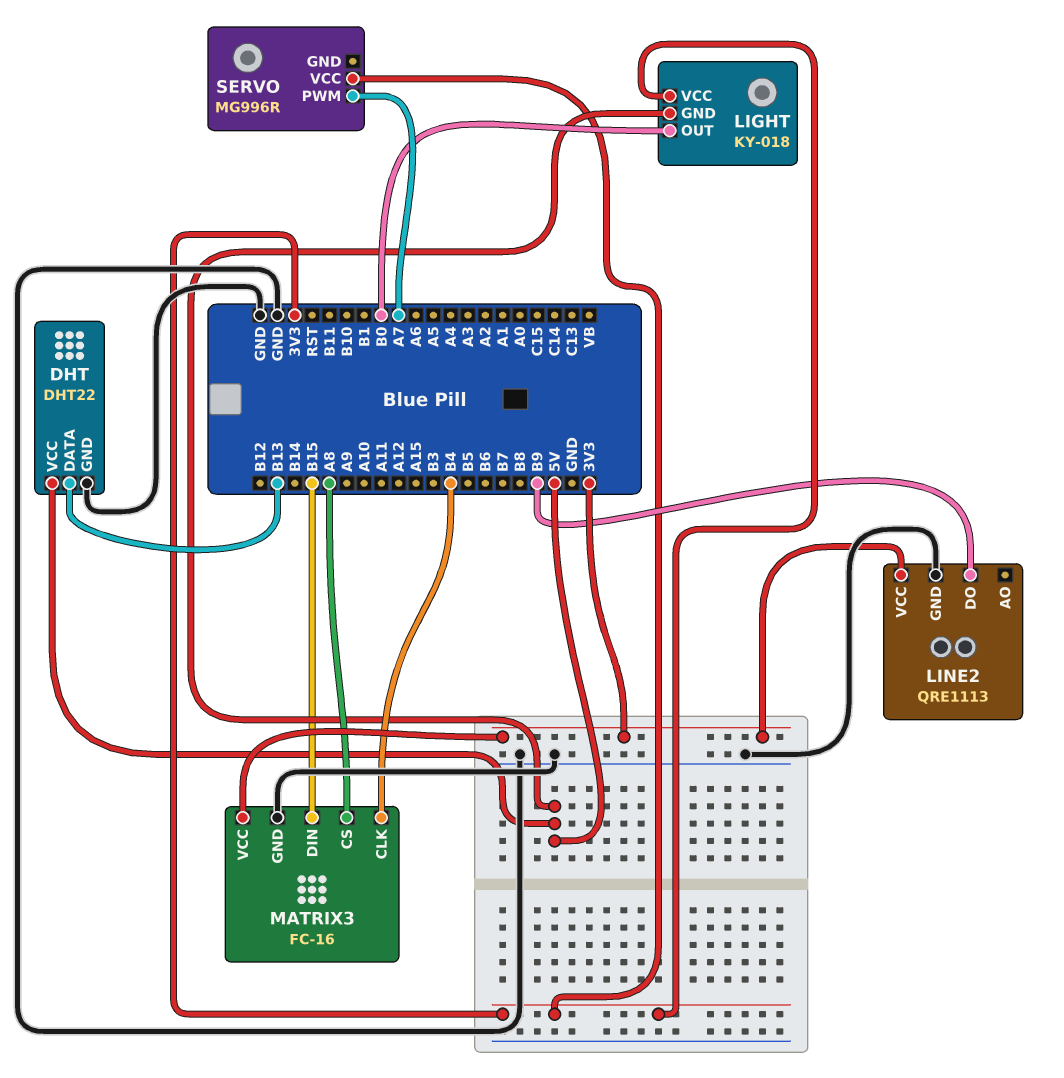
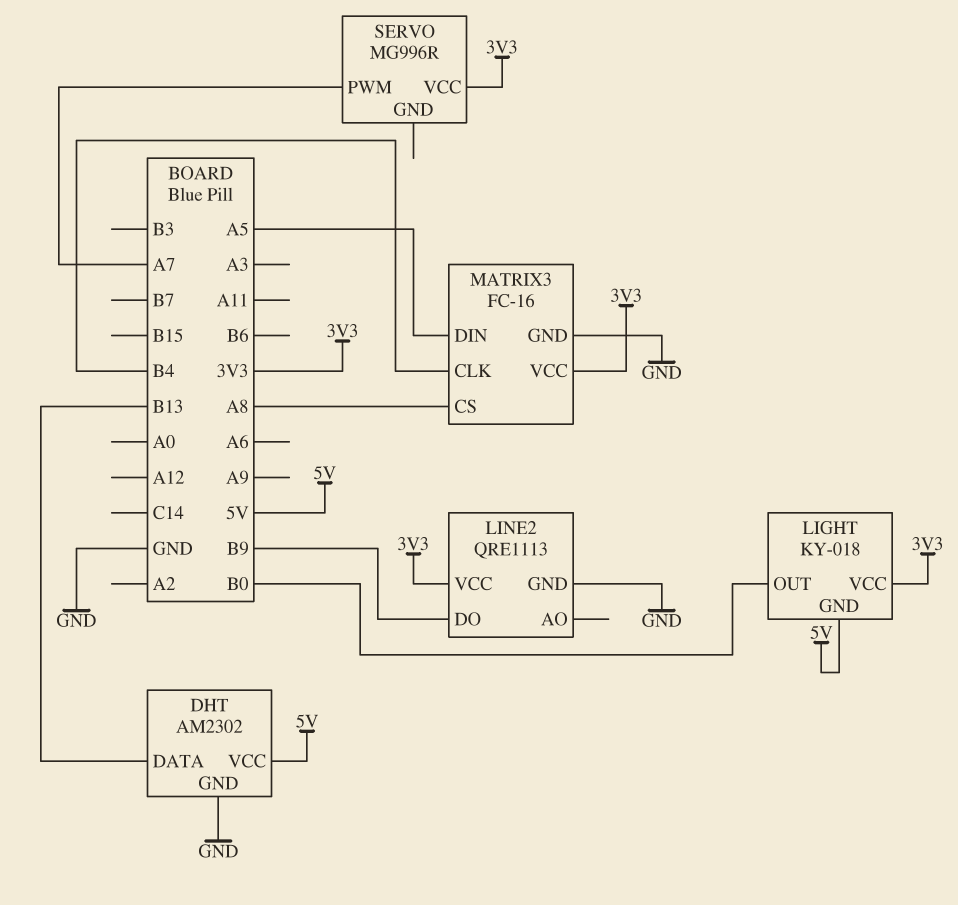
DHT: DHT22 -> AM2302
MATRIX3 pin DIN: B15 -> A5

